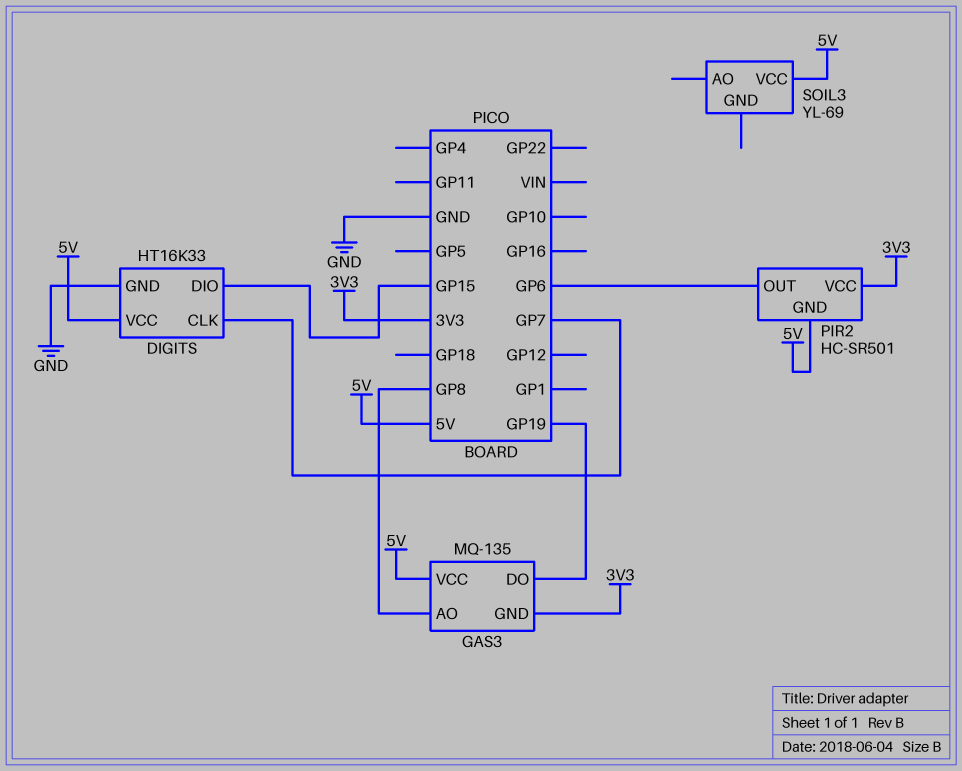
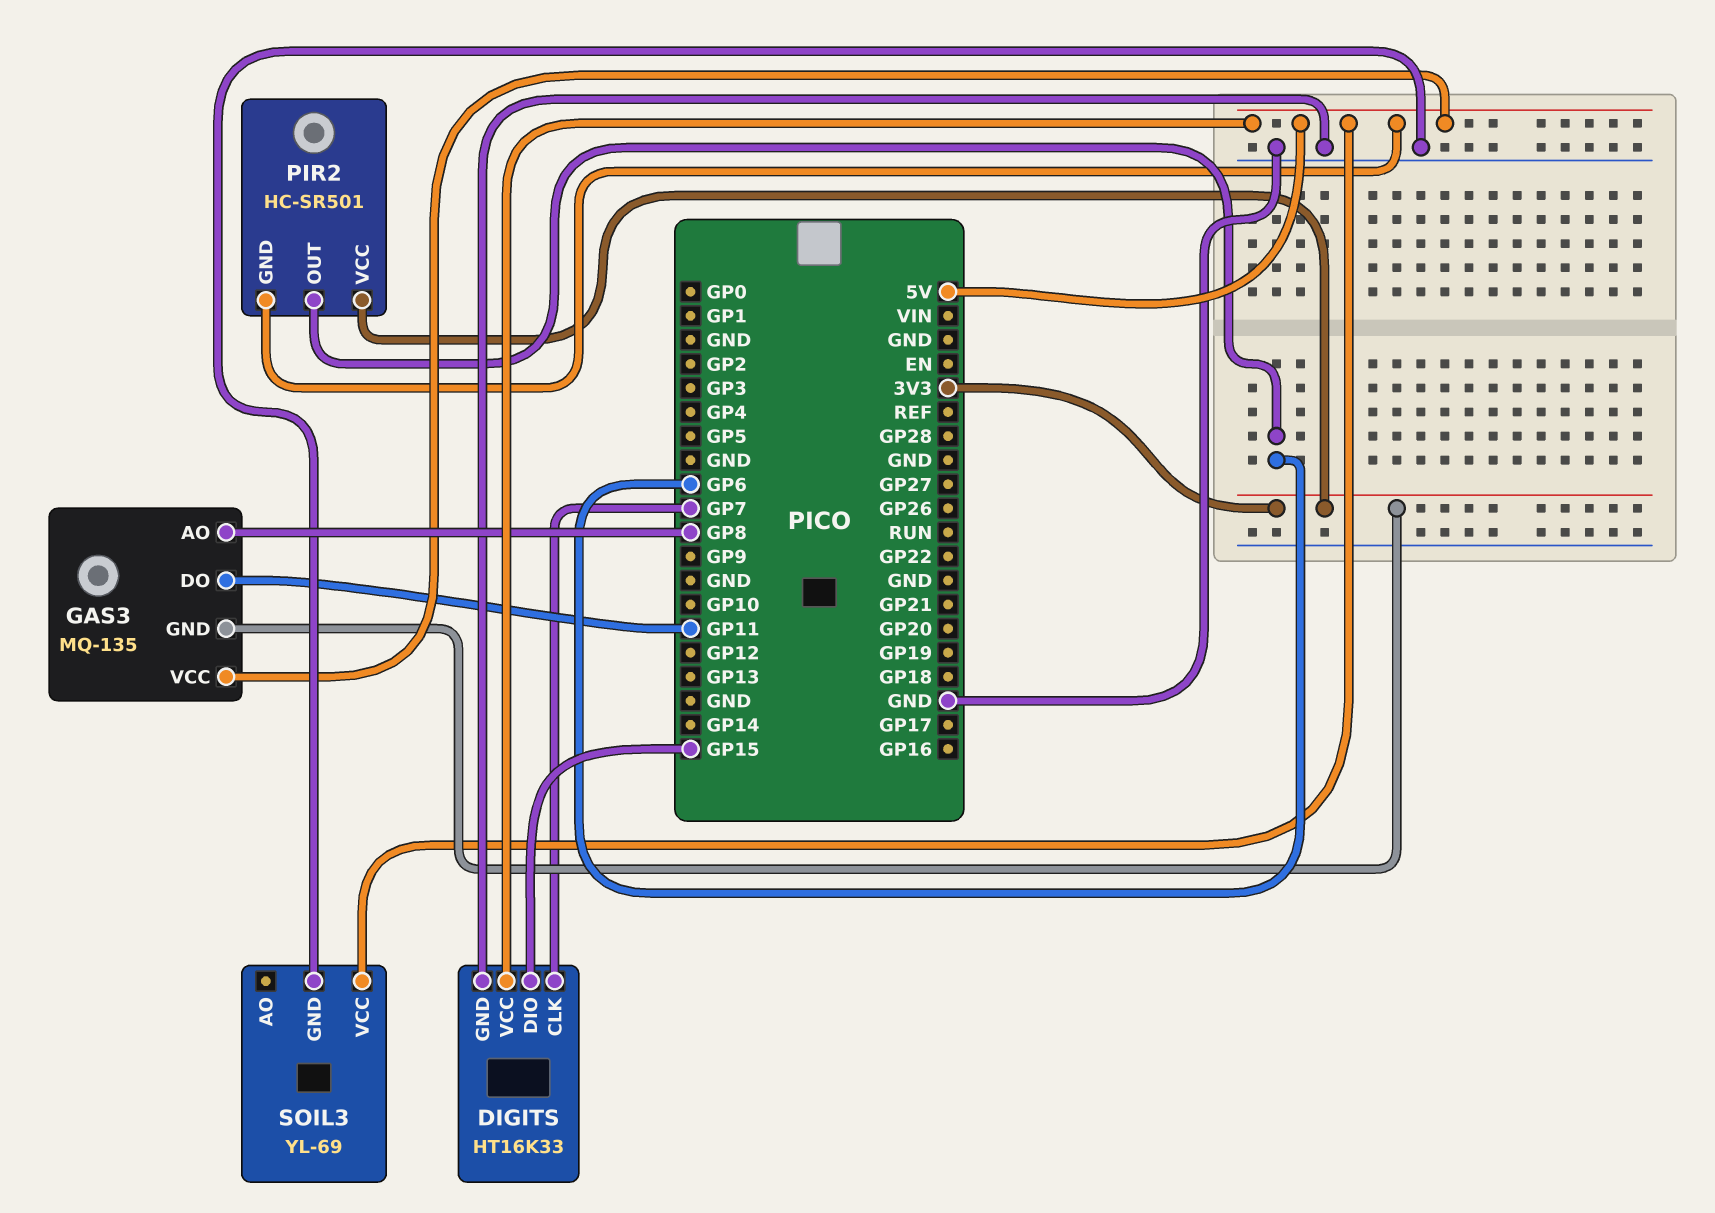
GAS3 pin DO: GP19 -> GP11
SOIL3 pin GND: none -> GND

